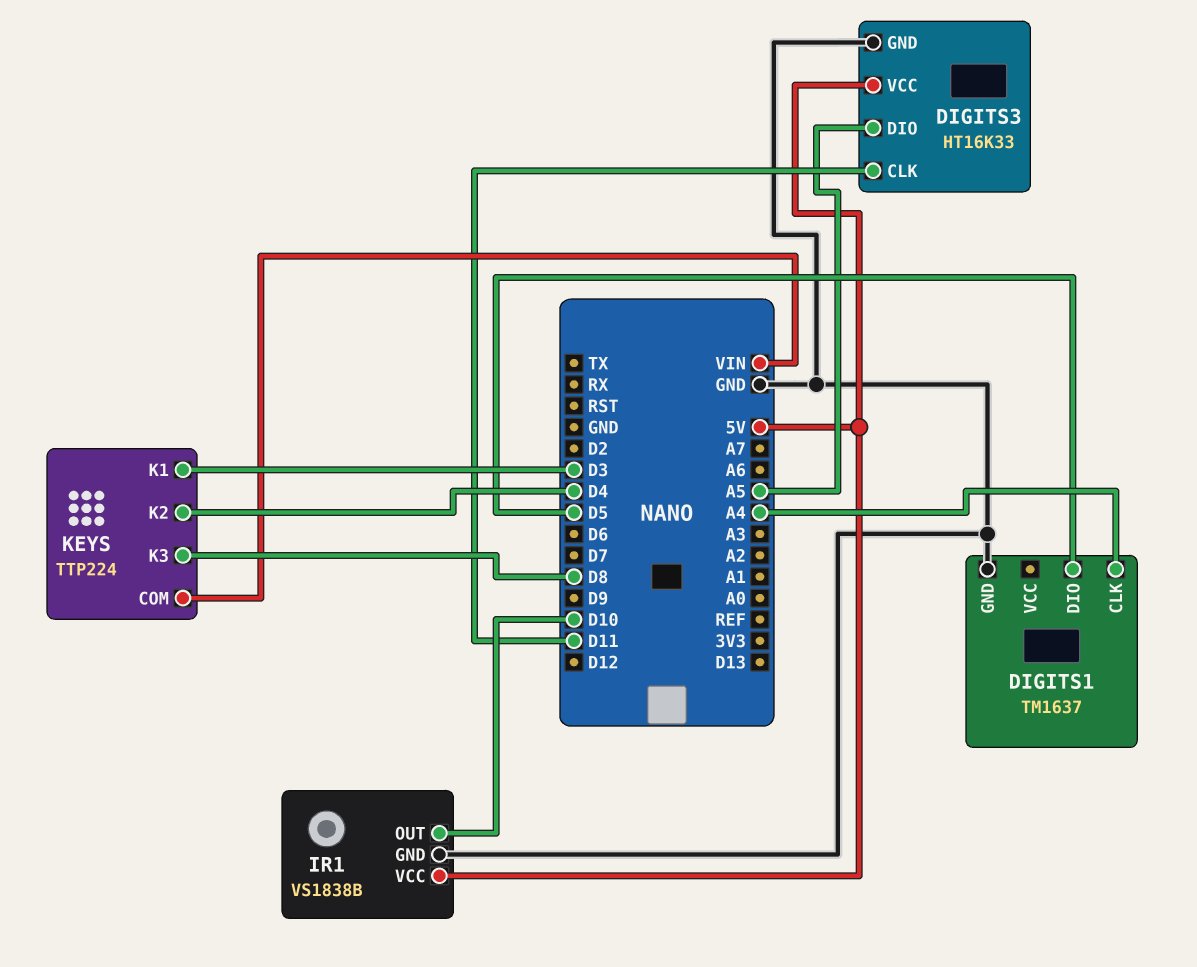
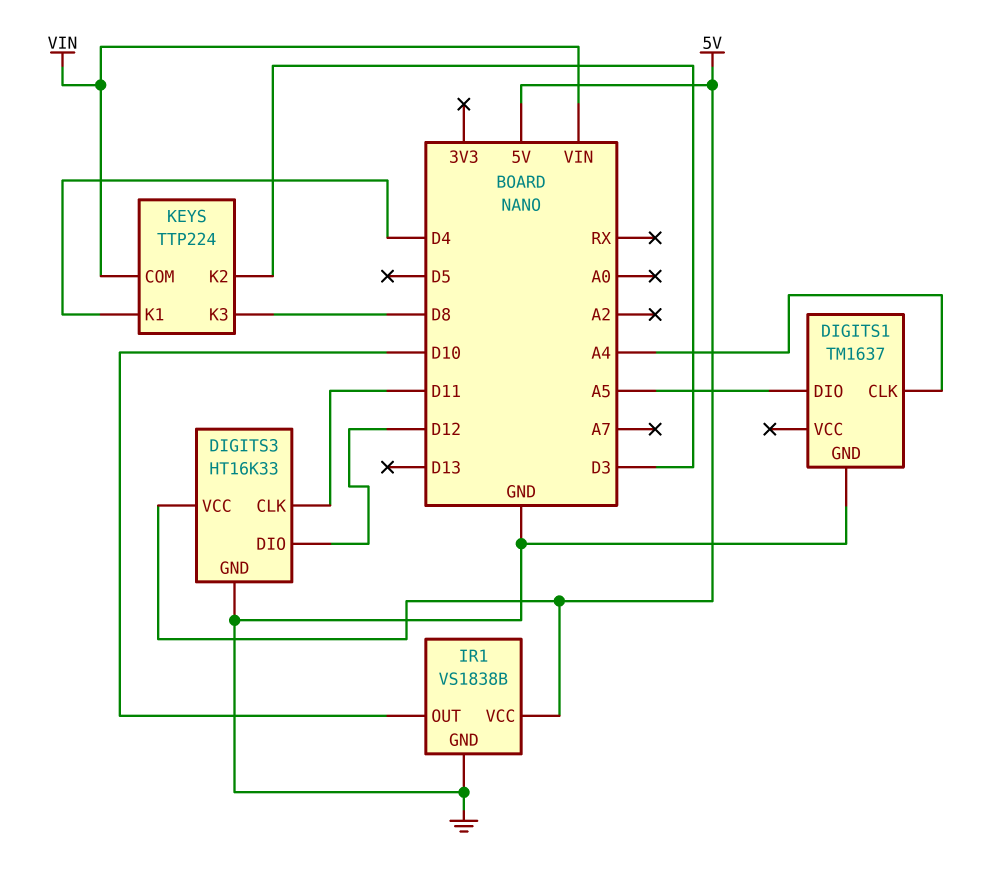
DIGITS1 pin DIO: D5 -> A5
DIGITS3 pin DIO: A5 -> D12
KEYS pin K1: D3 -> D4
KEYS pin K2: D4 -> D3

